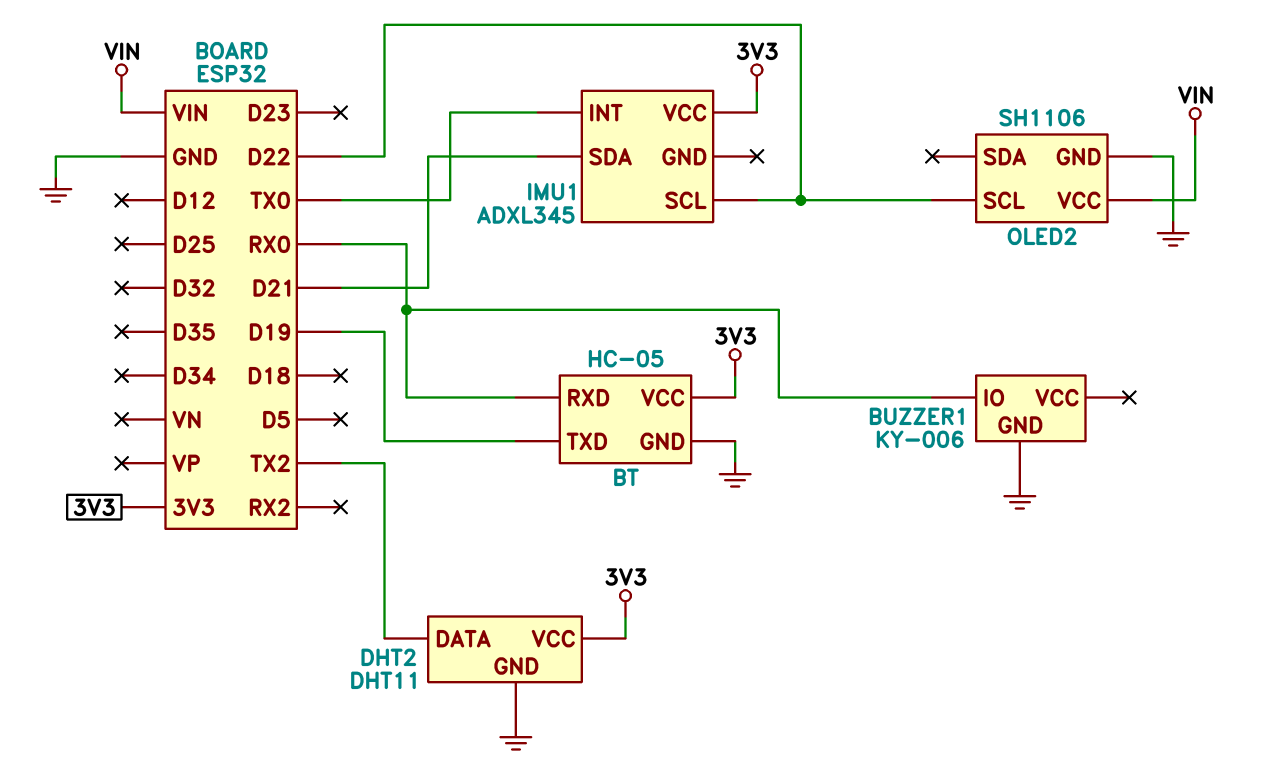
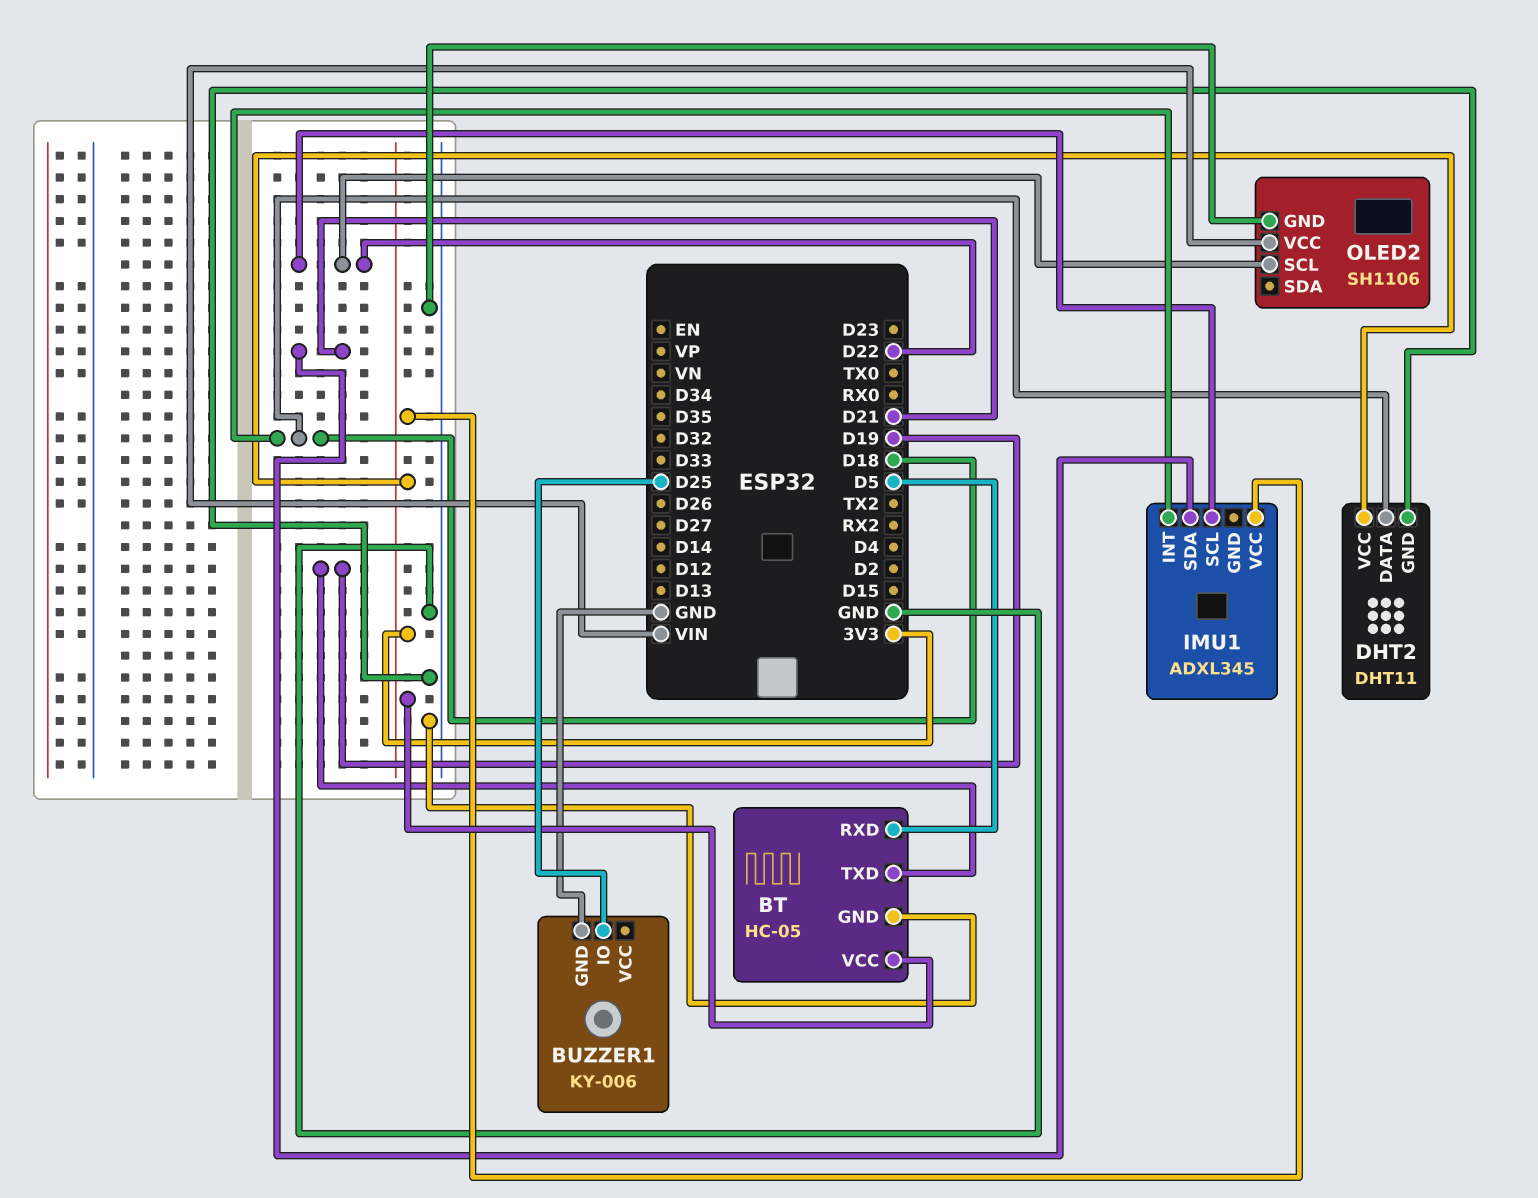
BT pin RXD: RX0 -> D5
BUZZER1 pin IO: RX0 -> D25
DHT2 pin DATA: TX2 -> D18
IMU1 pin INT: TX0 -> D18

